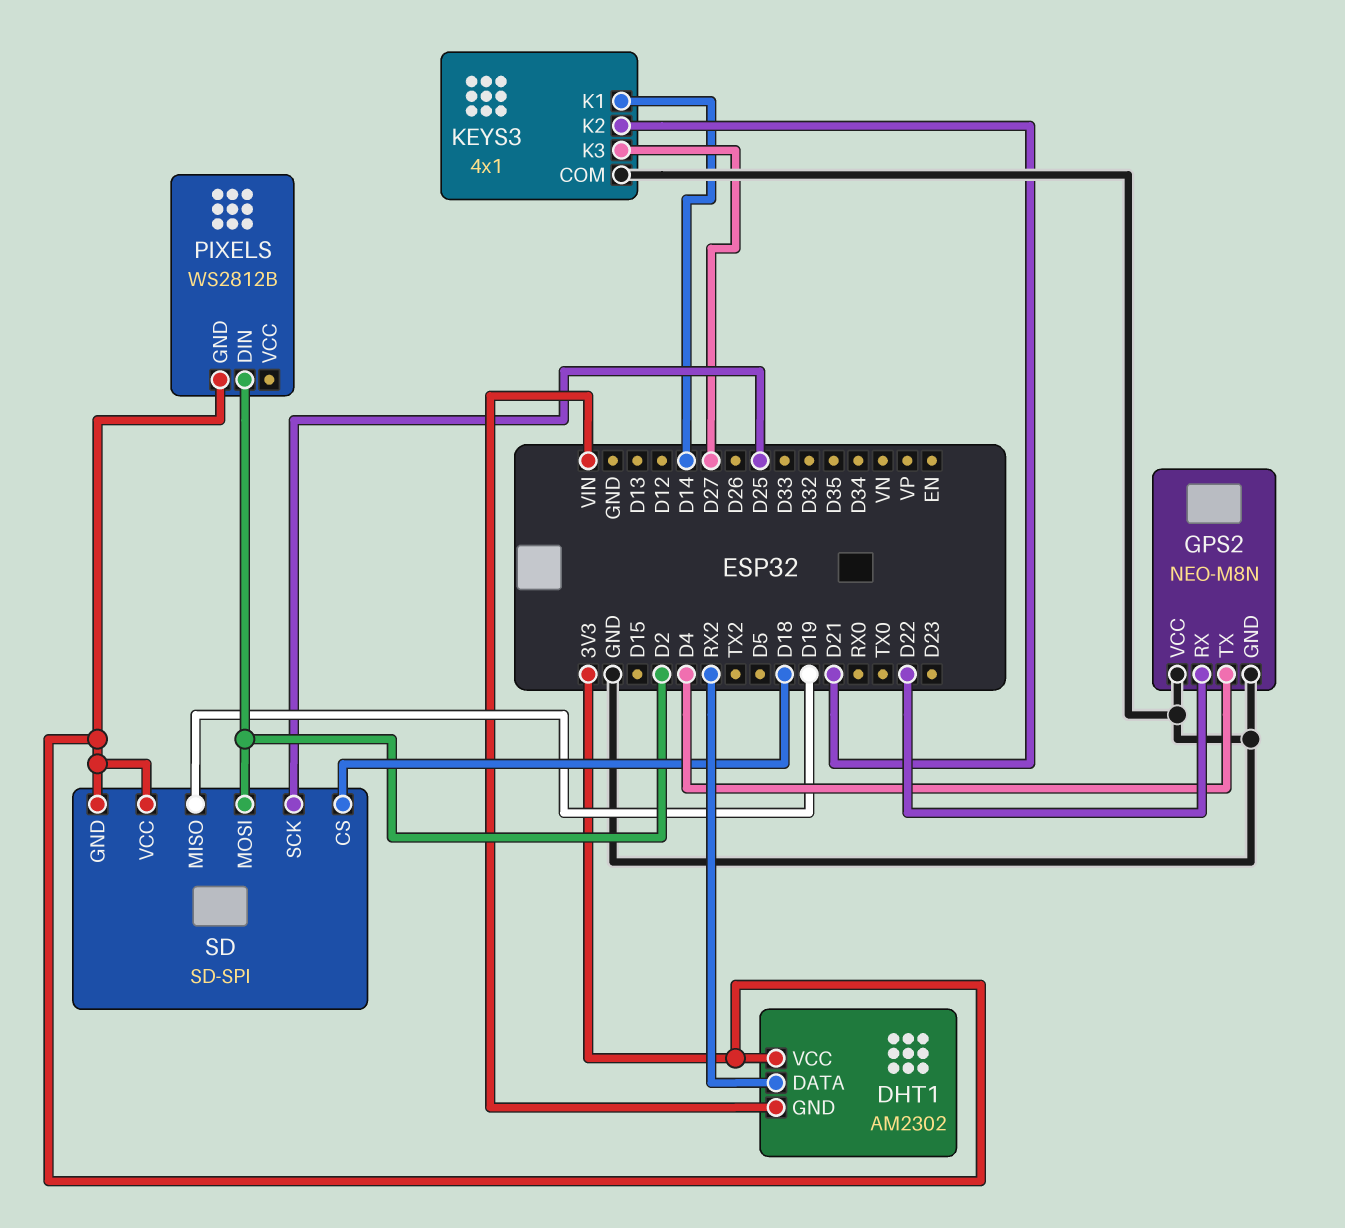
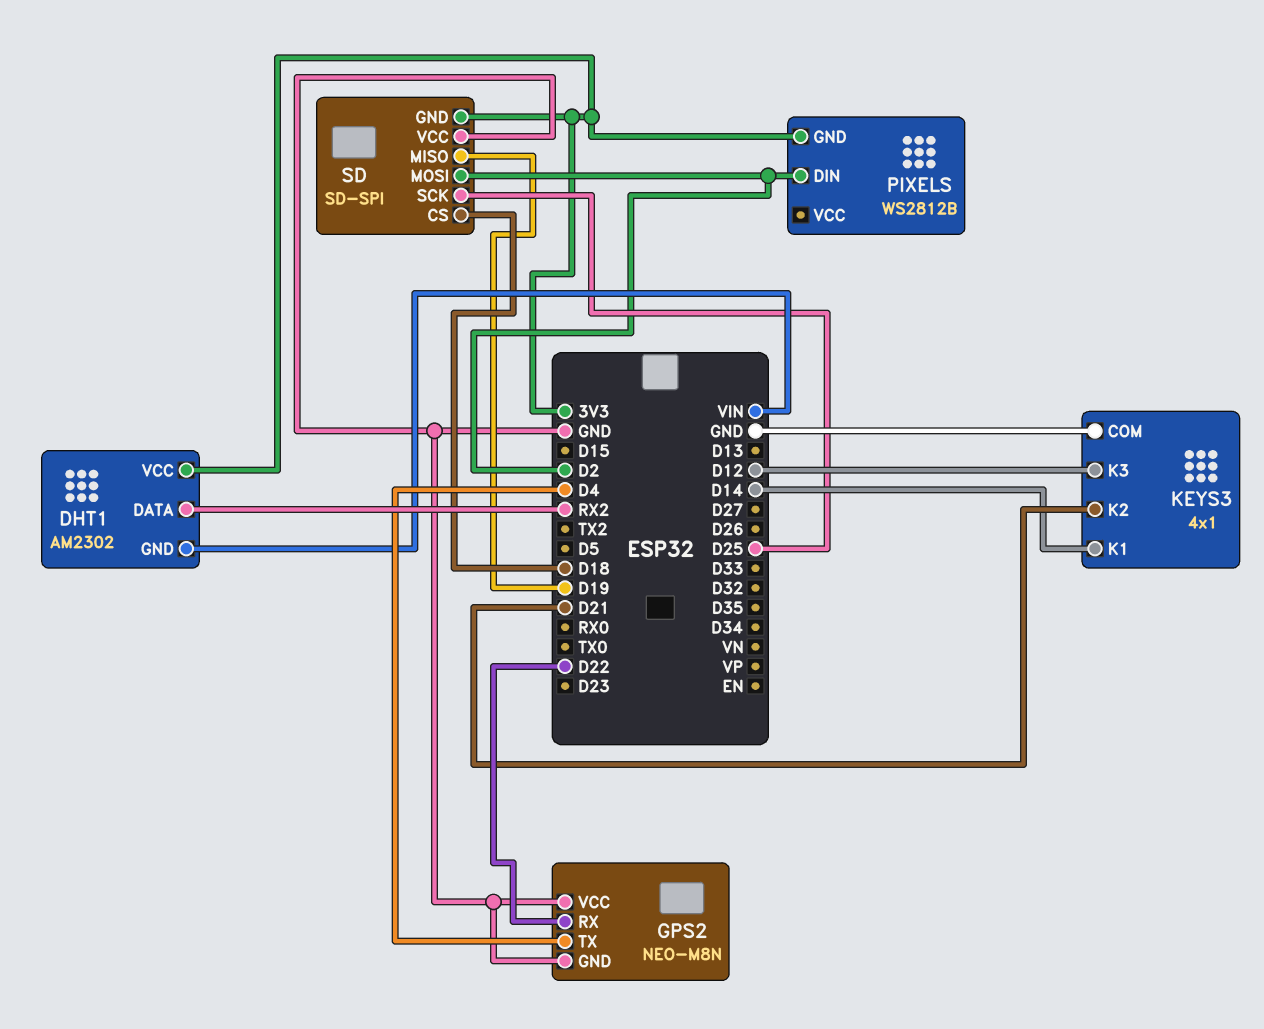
KEYS3 pin K3: D27 -> D12
SD pin VCC: 3V3 -> GND

